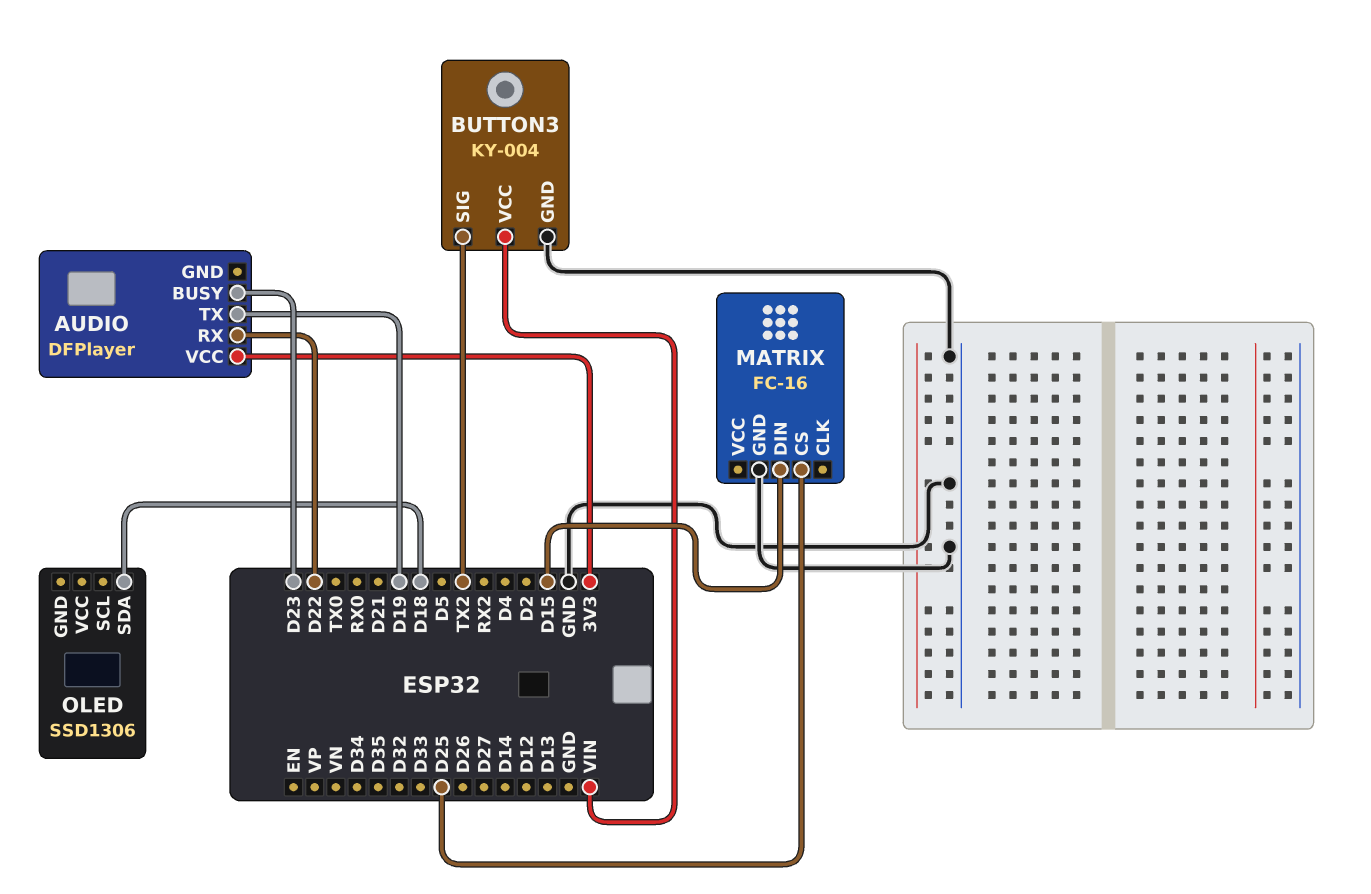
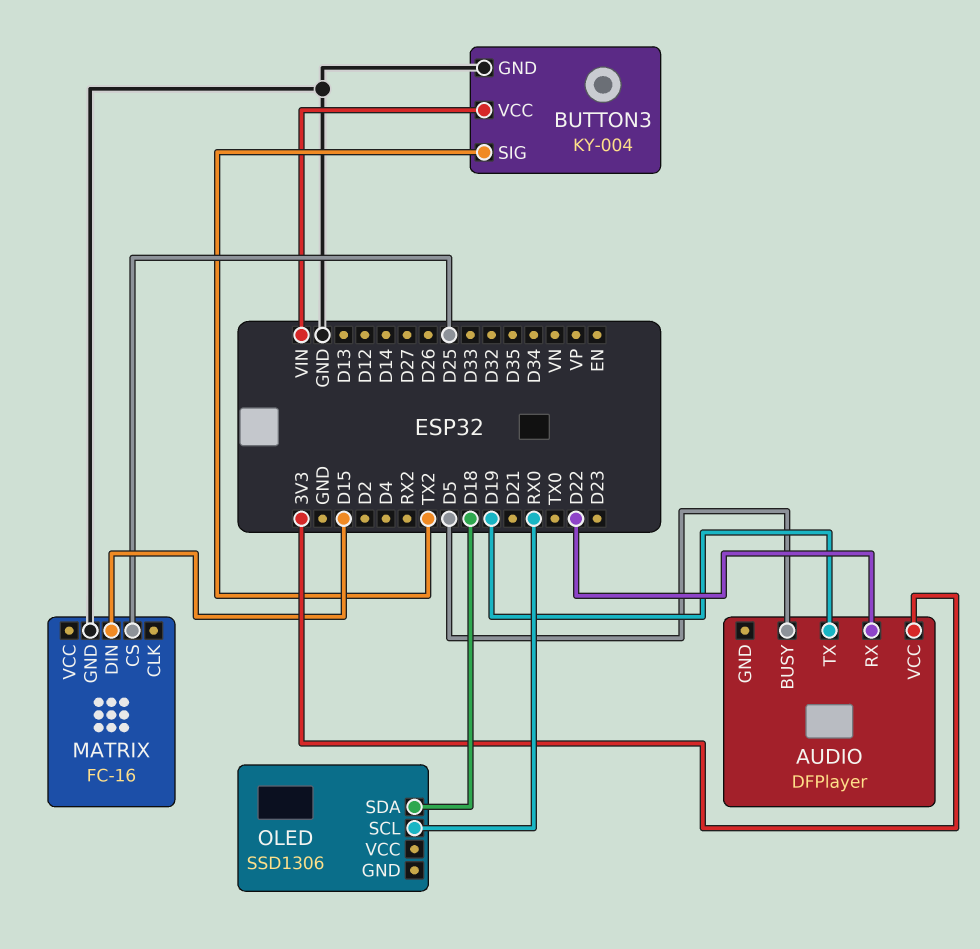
AUDIO pin BUSY: D23 -> D5
OLED pin SCL: none -> RX0

